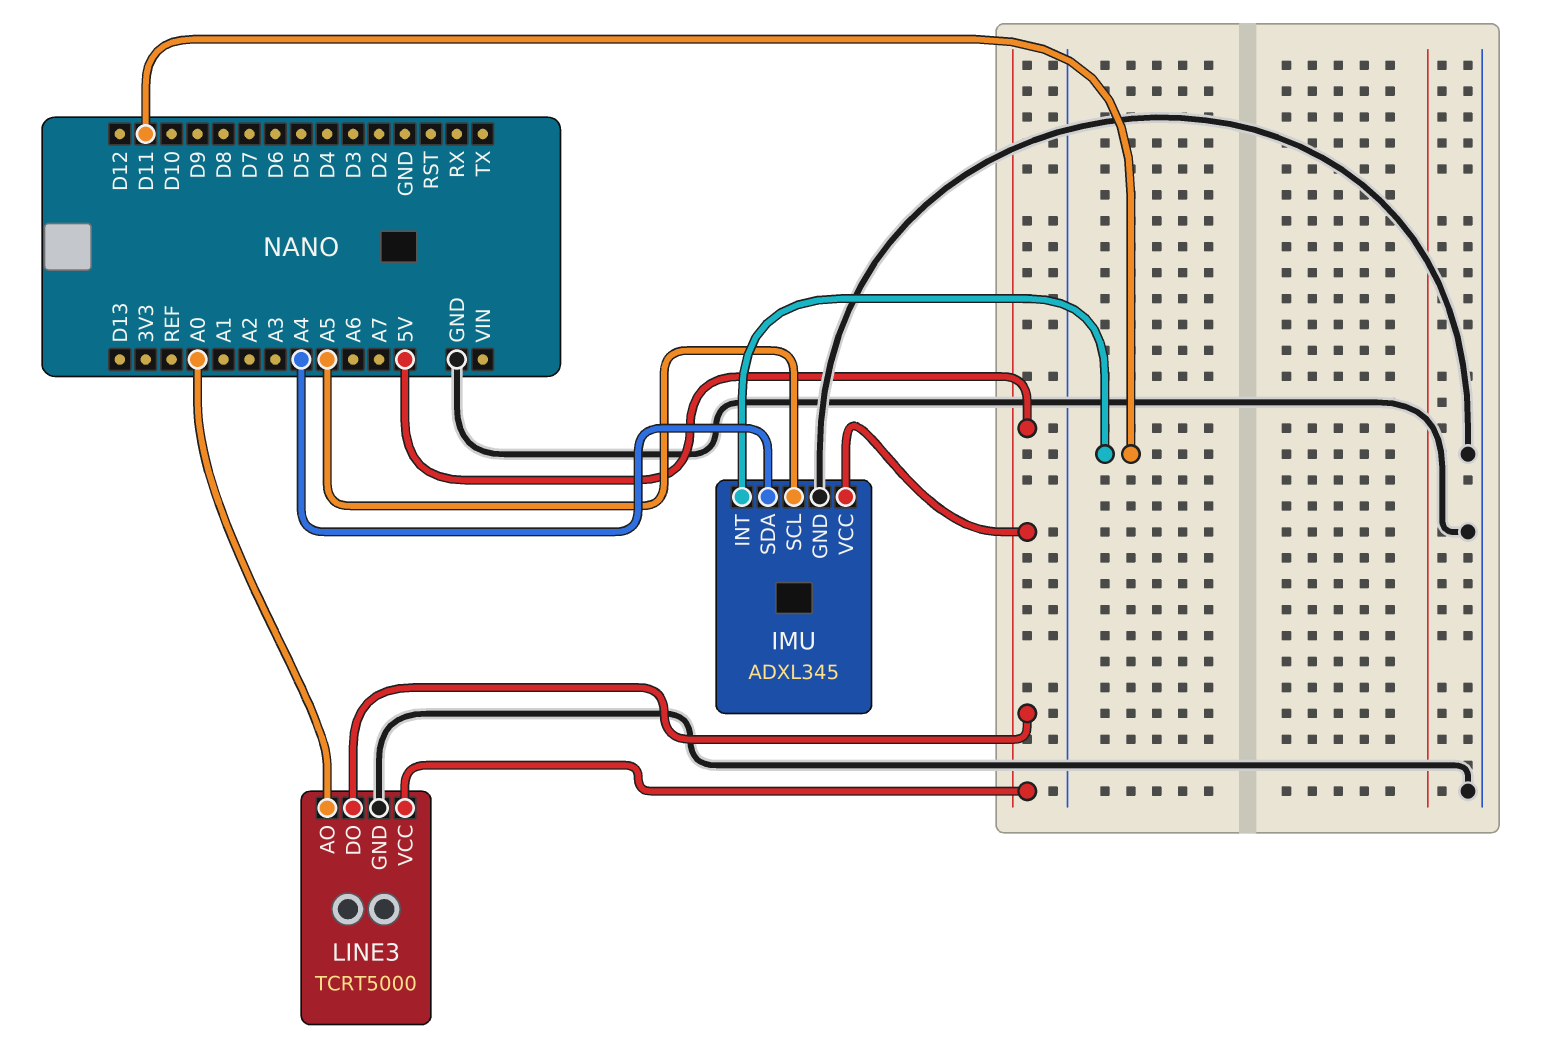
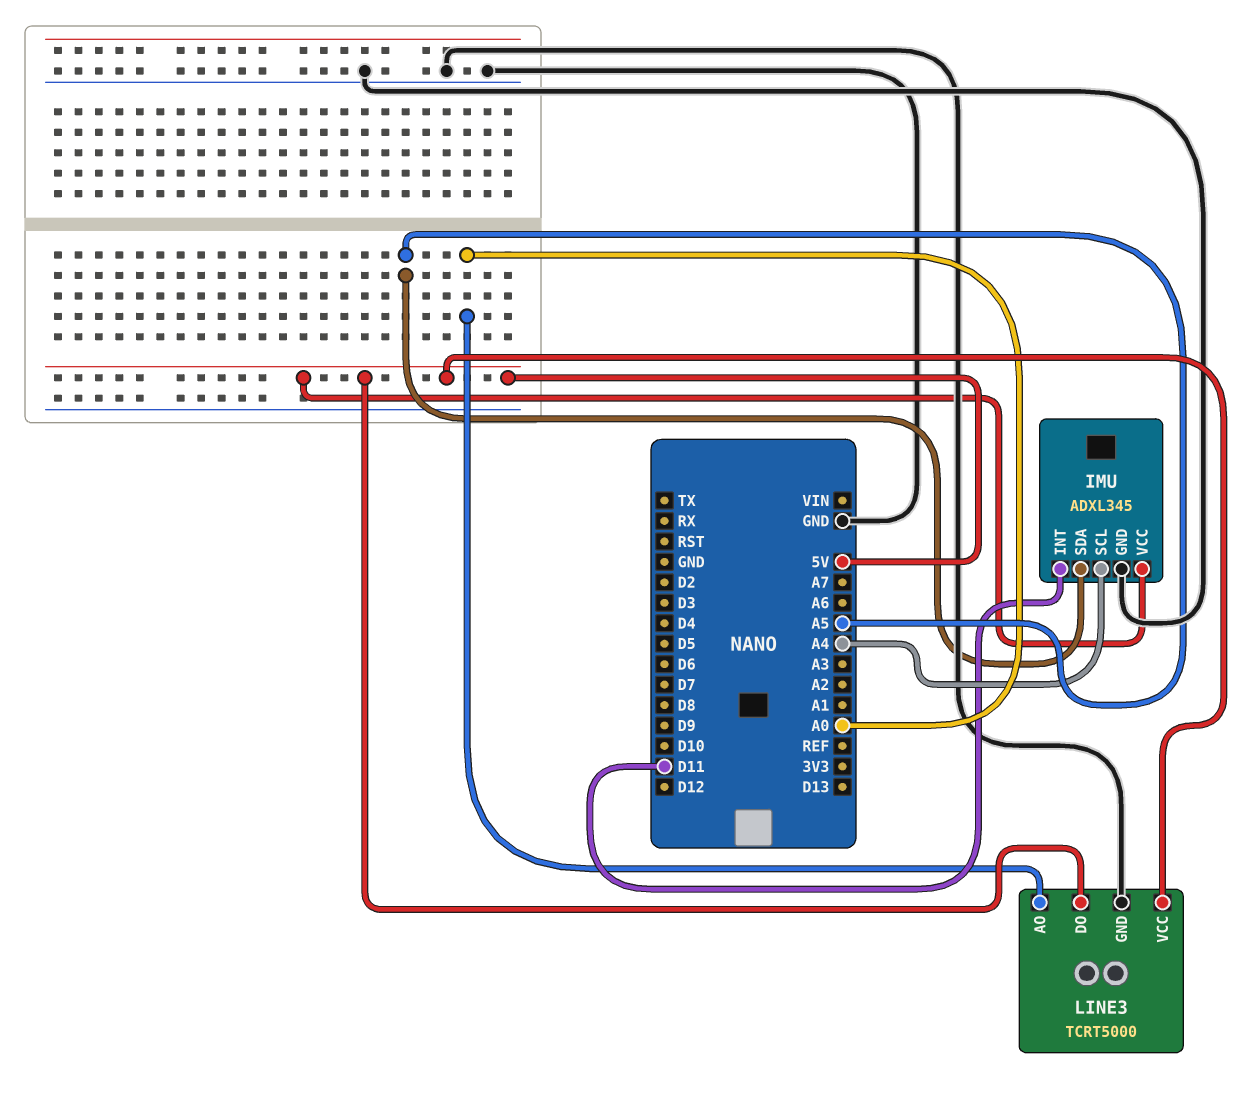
IMU pin SCL: A5 -> A4
IMU pin SDA: A4 -> A5

